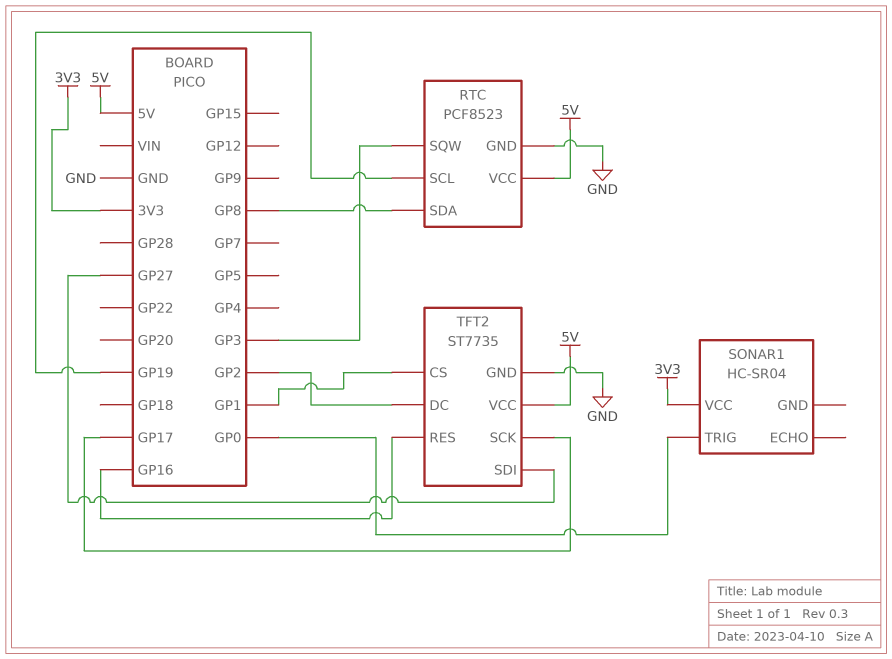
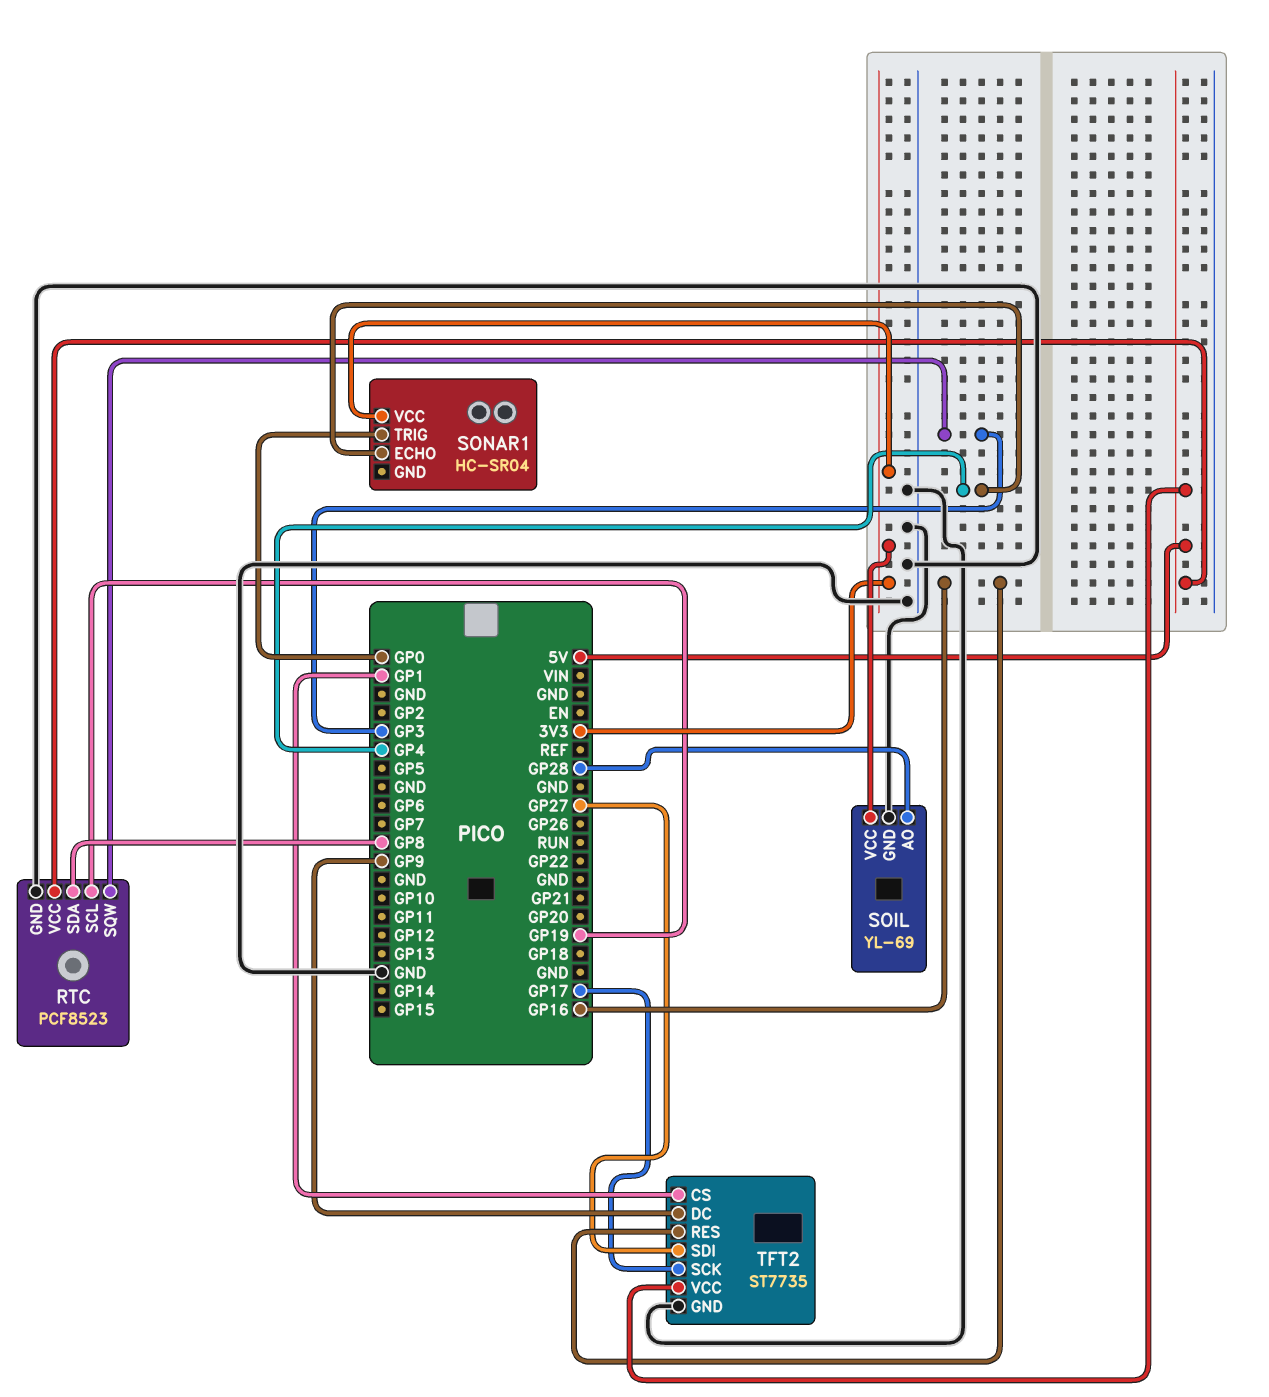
SOIL: none -> YL-69
SOIL pin AO: none -> GP28
SOIL pin GND: none -> GND
SOIL pin VCC: none -> 3V3
SONAR1 pin ECHO: none -> GP4
TFT2 pin DC: GP2 -> GP9

